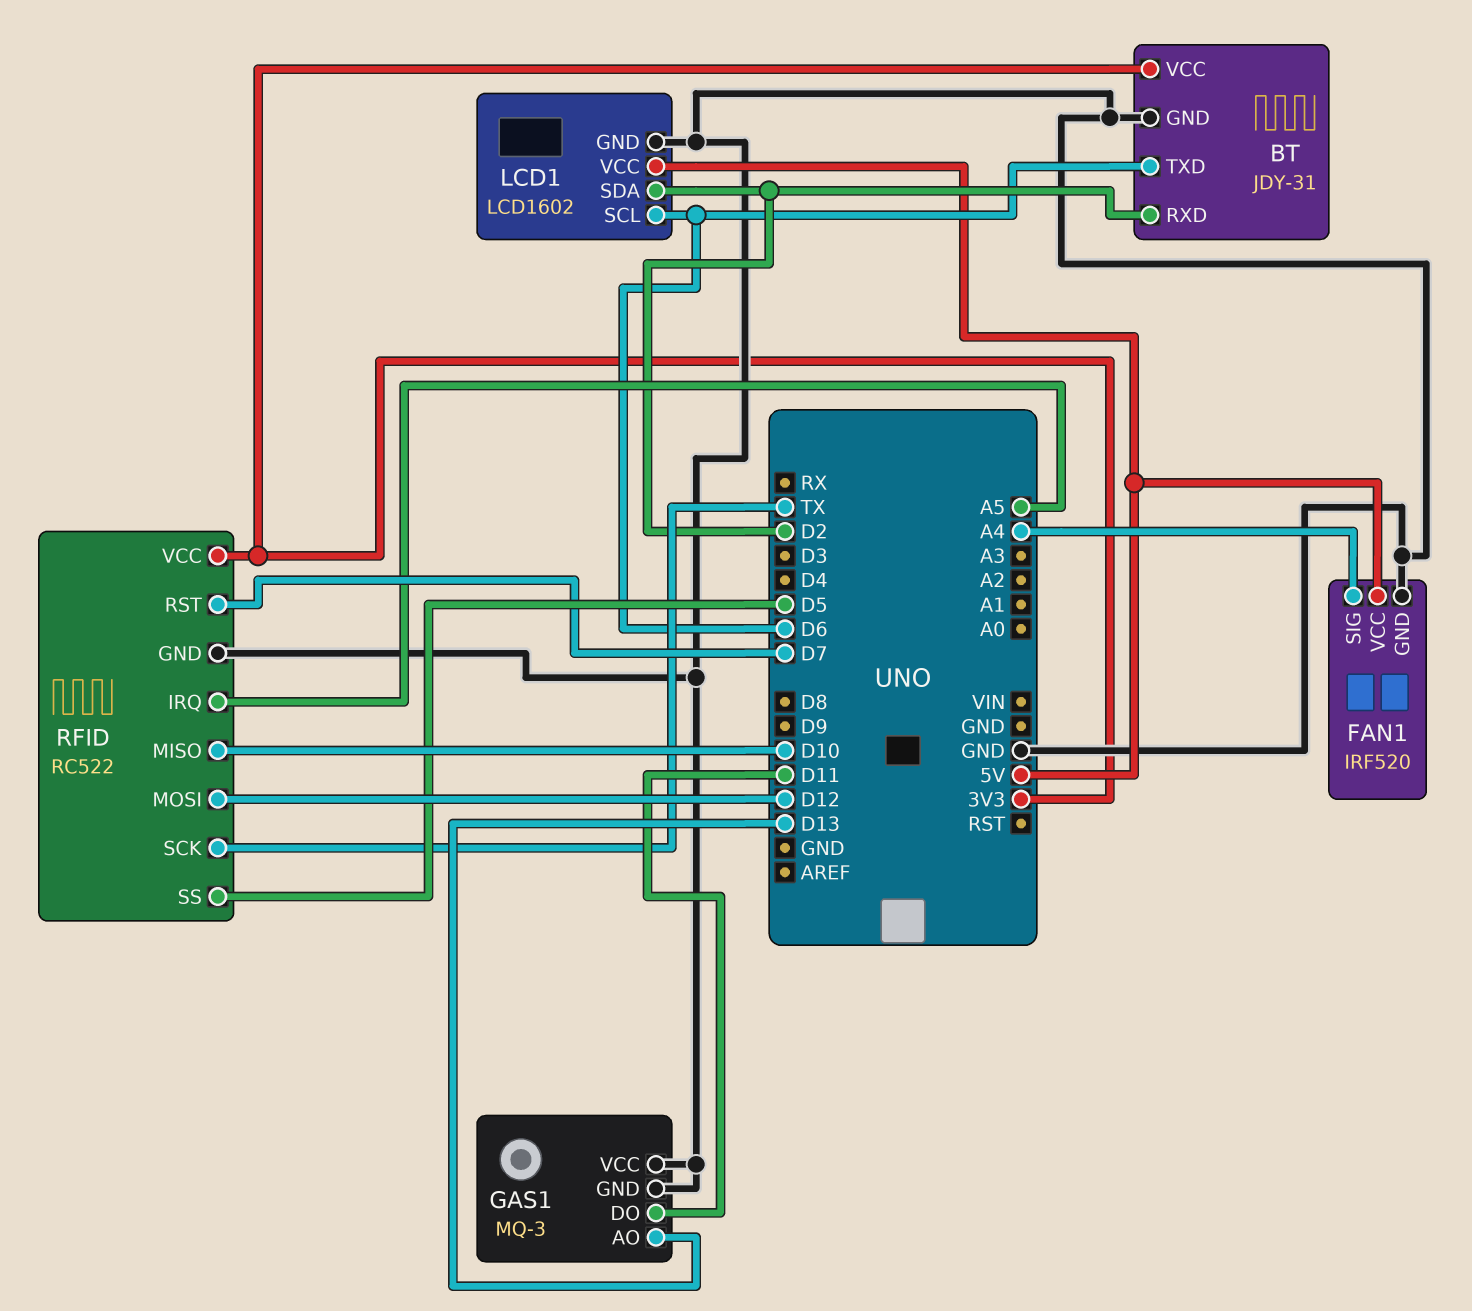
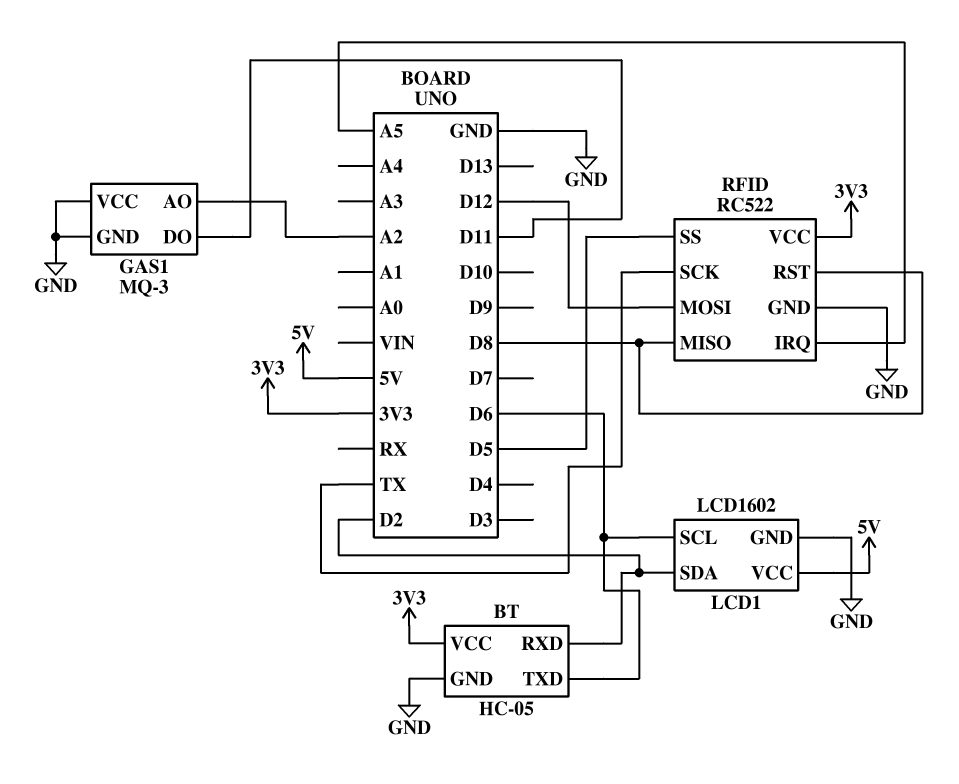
BT: JDY-31 -> HC-05
FAN1: IRF520 -> none
FAN1 pin GND: GND -> none
FAN1 pin SIG: A4 -> none
FAN1 pin VCC: 5V -> none
GAS1 pin AO: D13 -> A2
RFID pin MISO: D10 -> D8
RFID pin RST: D7 -> D8

